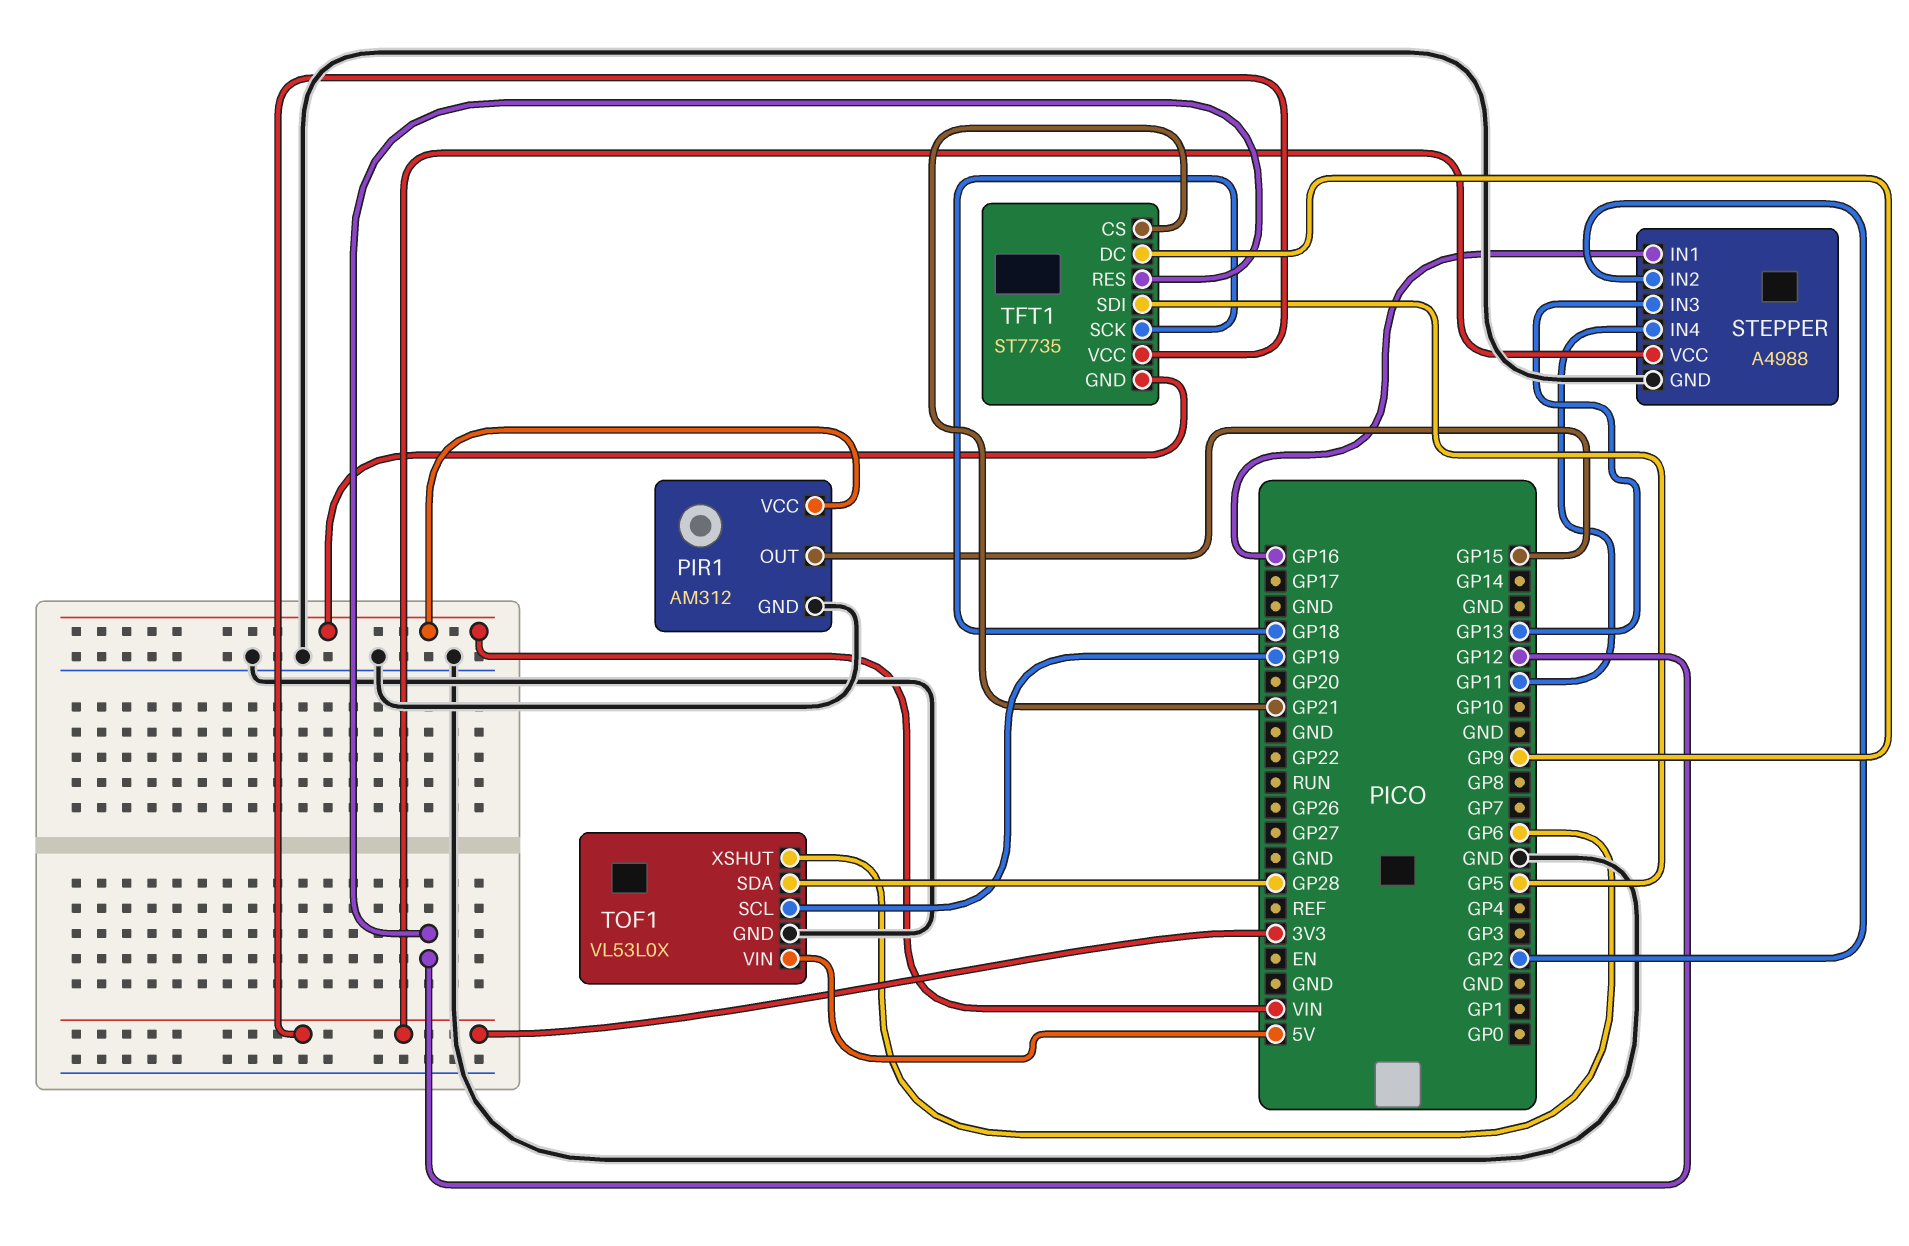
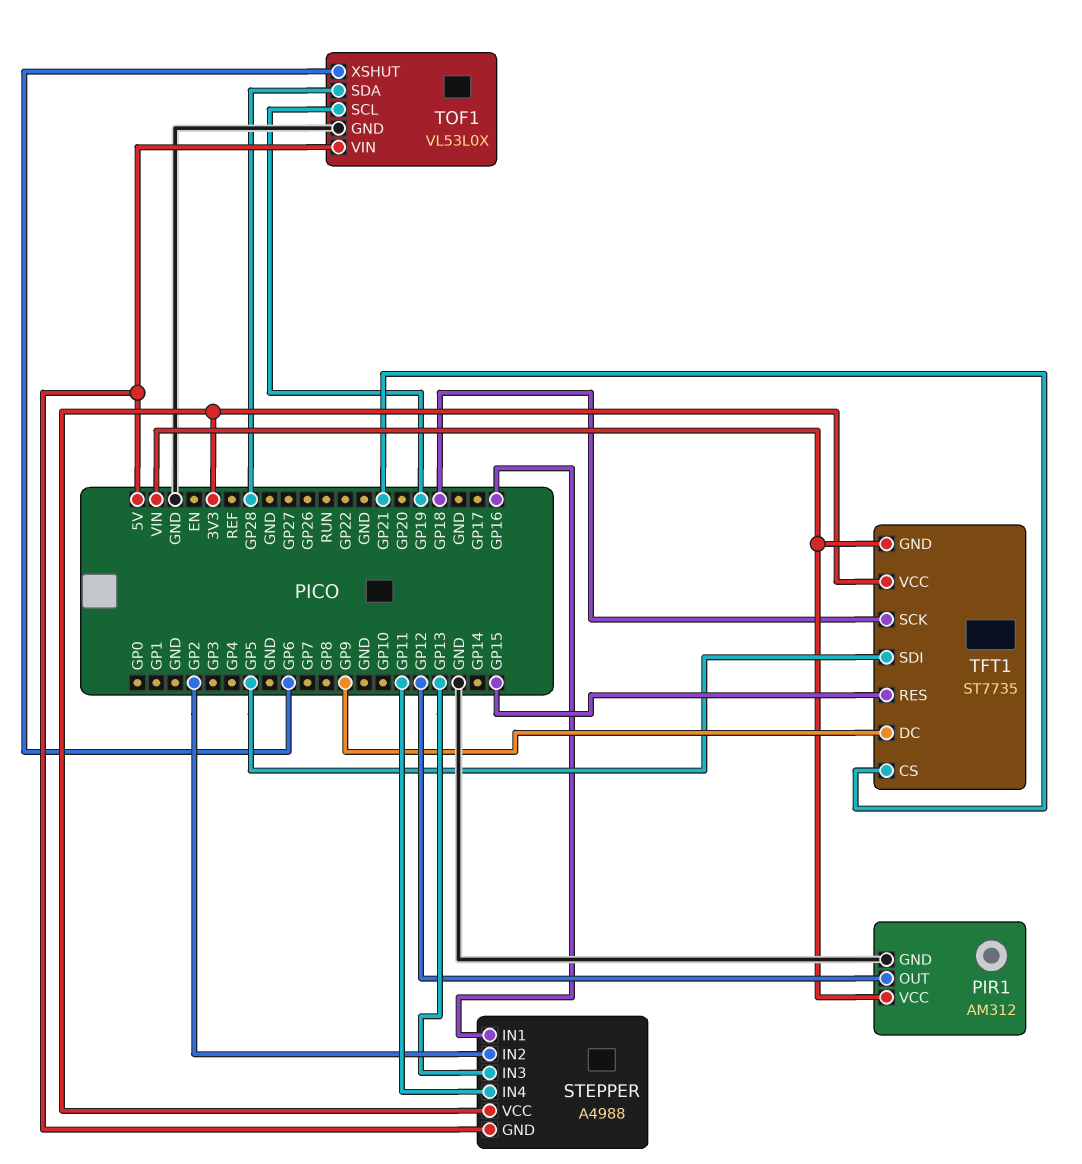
PIR1 pin OUT: GP15 -> GP12
STEPPER pin GND: GND -> 5V
TFT1 pin RES: GP12 -> GP15

